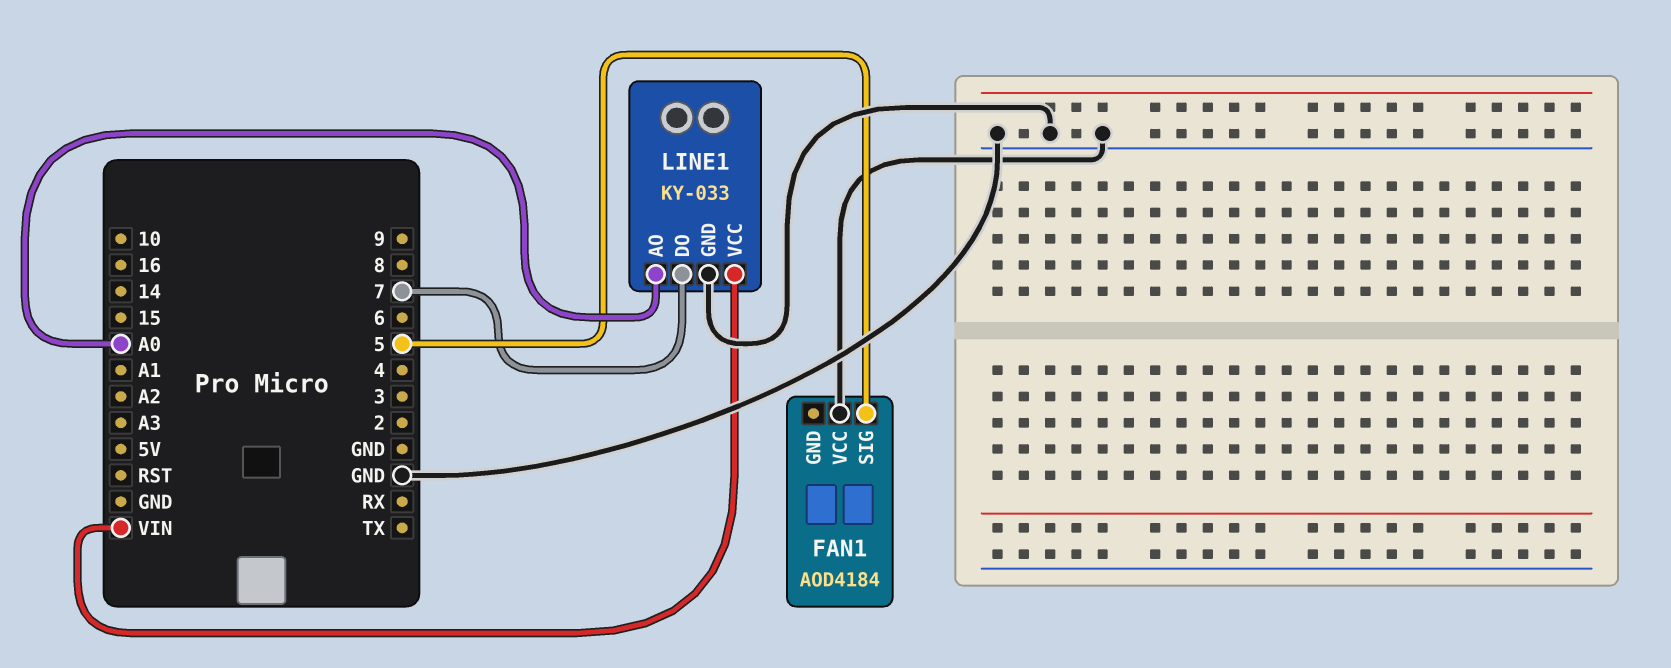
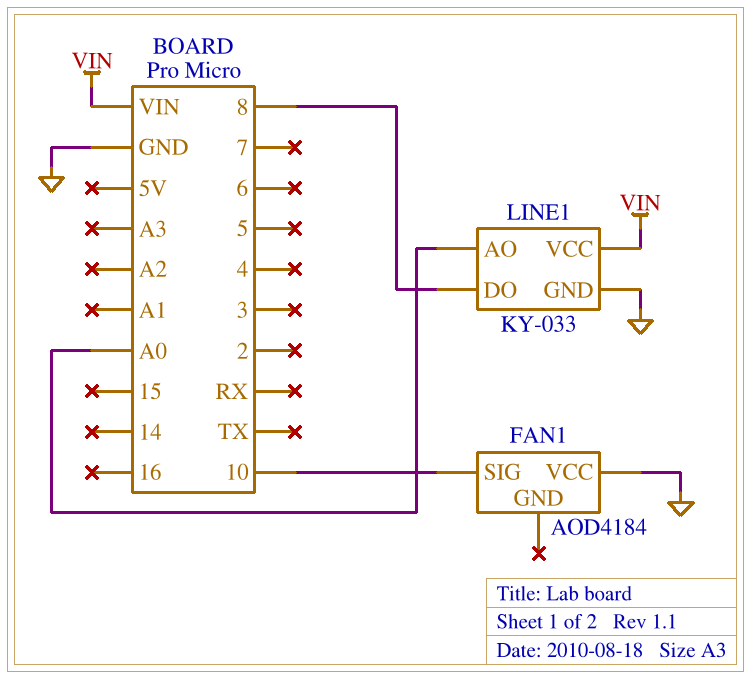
FAN1 pin SIG: 5 -> 10
LINE1 pin DO: 7 -> 8

